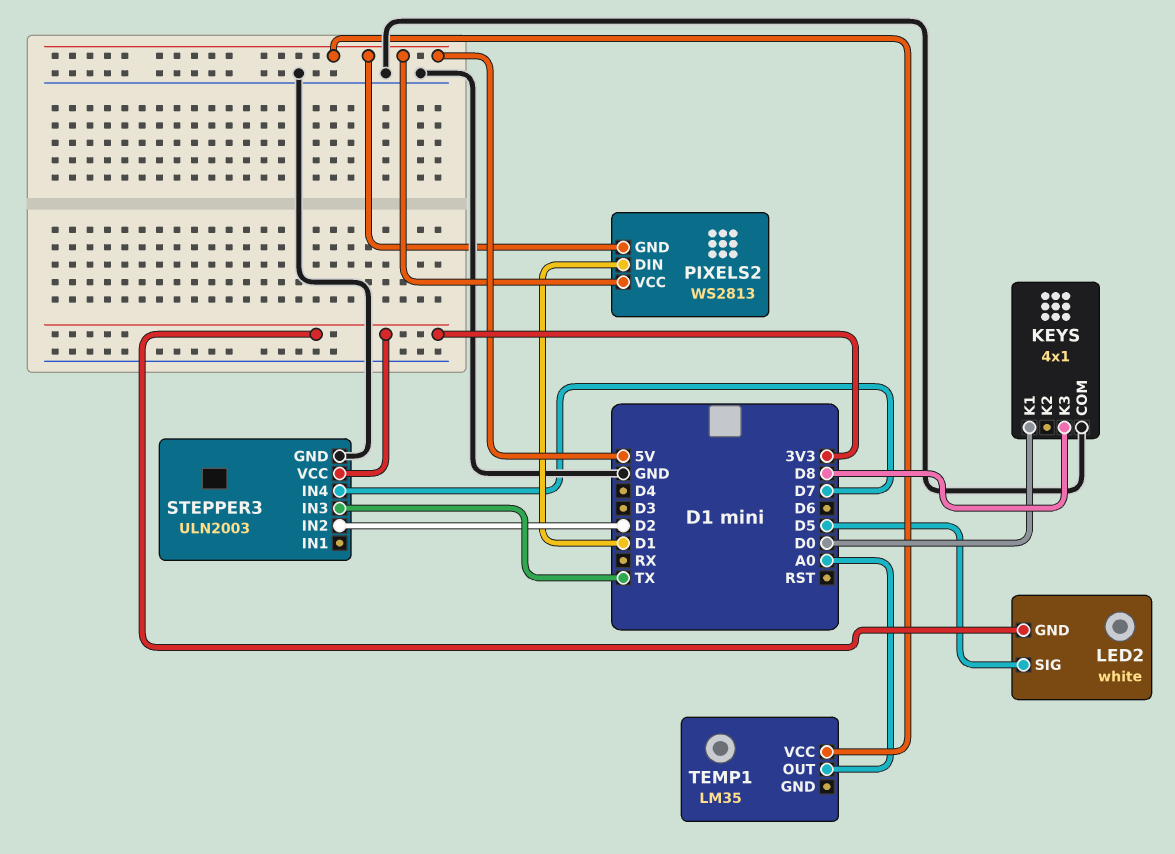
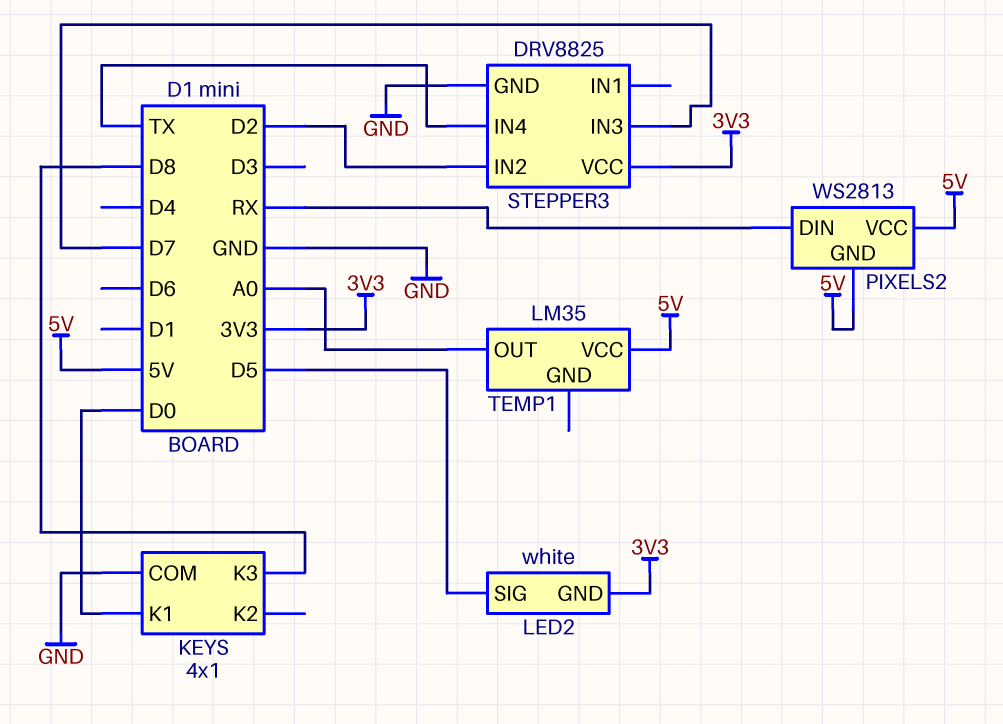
PIXELS2 pin DIN: D1 -> RX
STEPPER3: ULN2003 -> DRV8825
STEPPER3 pin IN3: TX -> D7
STEPPER3 pin IN4: D7 -> TX

